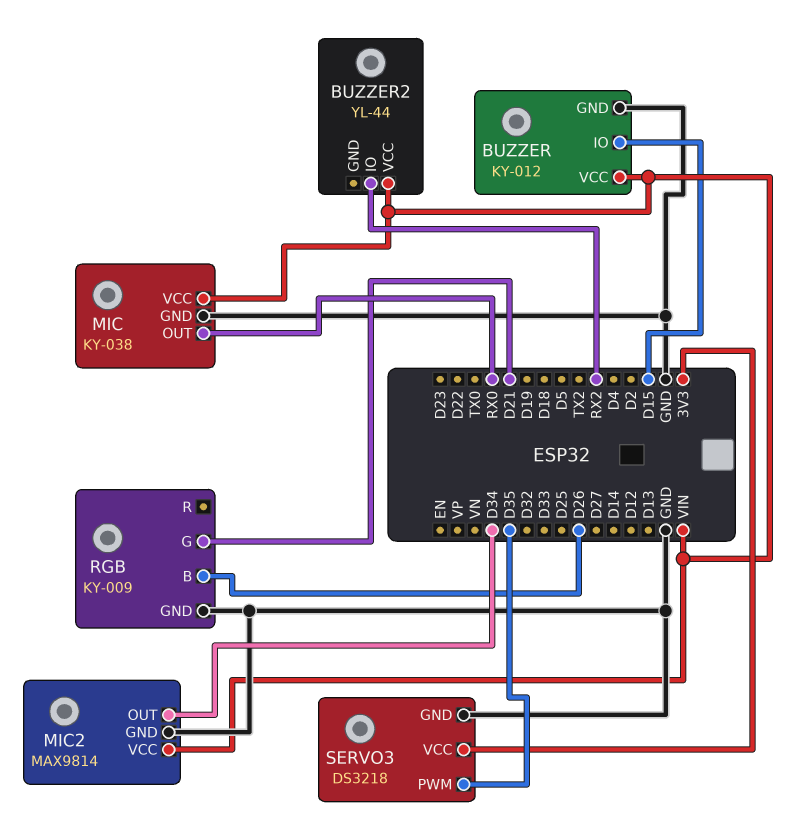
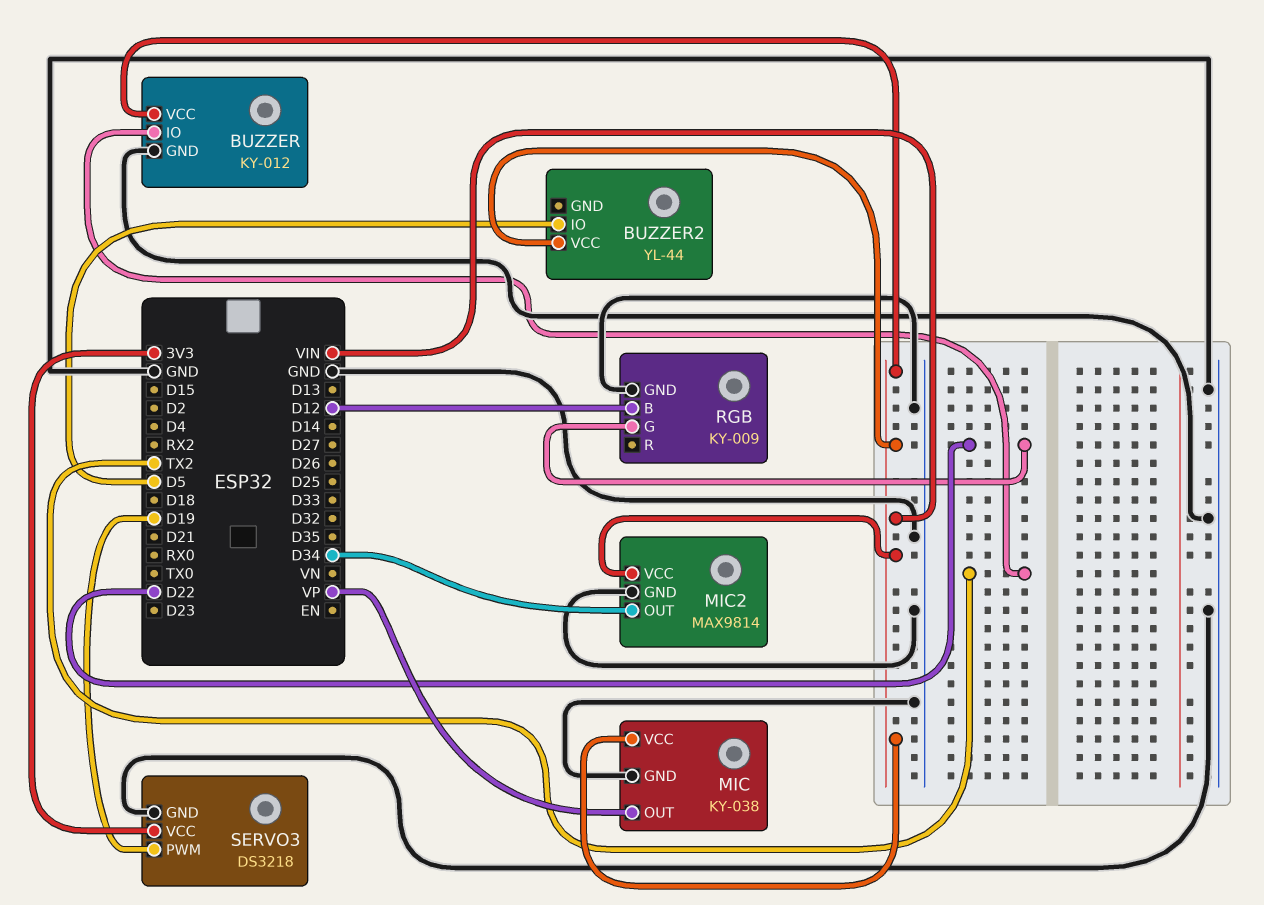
BUZZER pin IO: D15 -> TX2
BUZZER2 pin IO: RX2 -> D5
MIC pin OUT: RX0 -> VP
RGB pin B: D26 -> D12
RGB pin G: D21 -> D22
SERVO3 pin PWM: D35 -> D19

